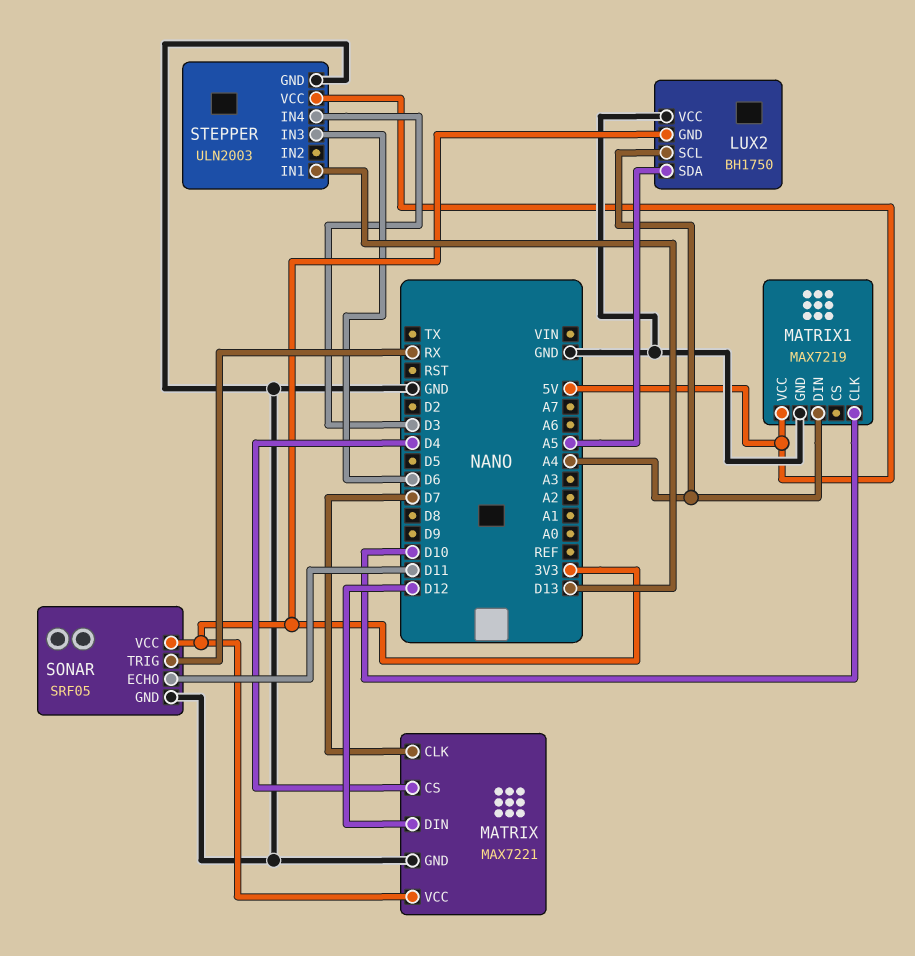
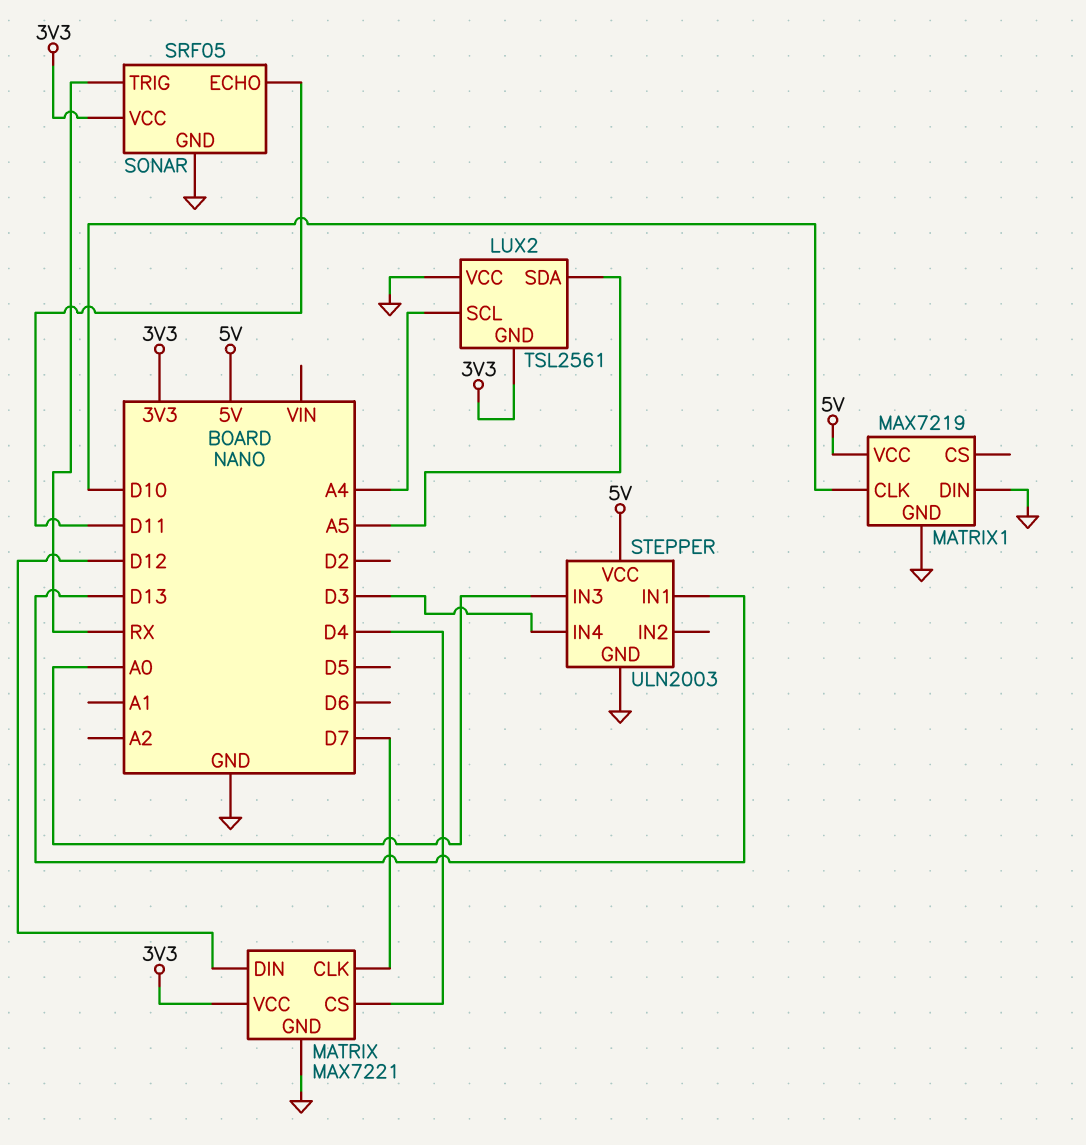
LUX2: BH1750 -> TSL2561
MATRIX1 pin DIN: A4 -> GND
STEPPER pin IN3: D6 -> A0

